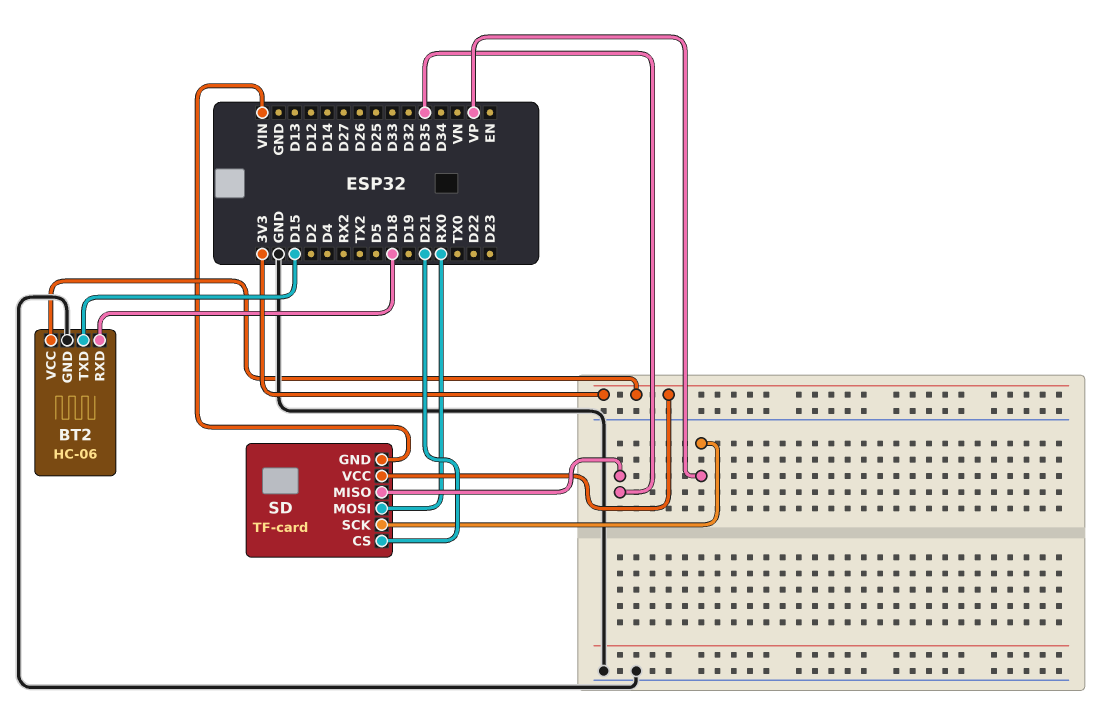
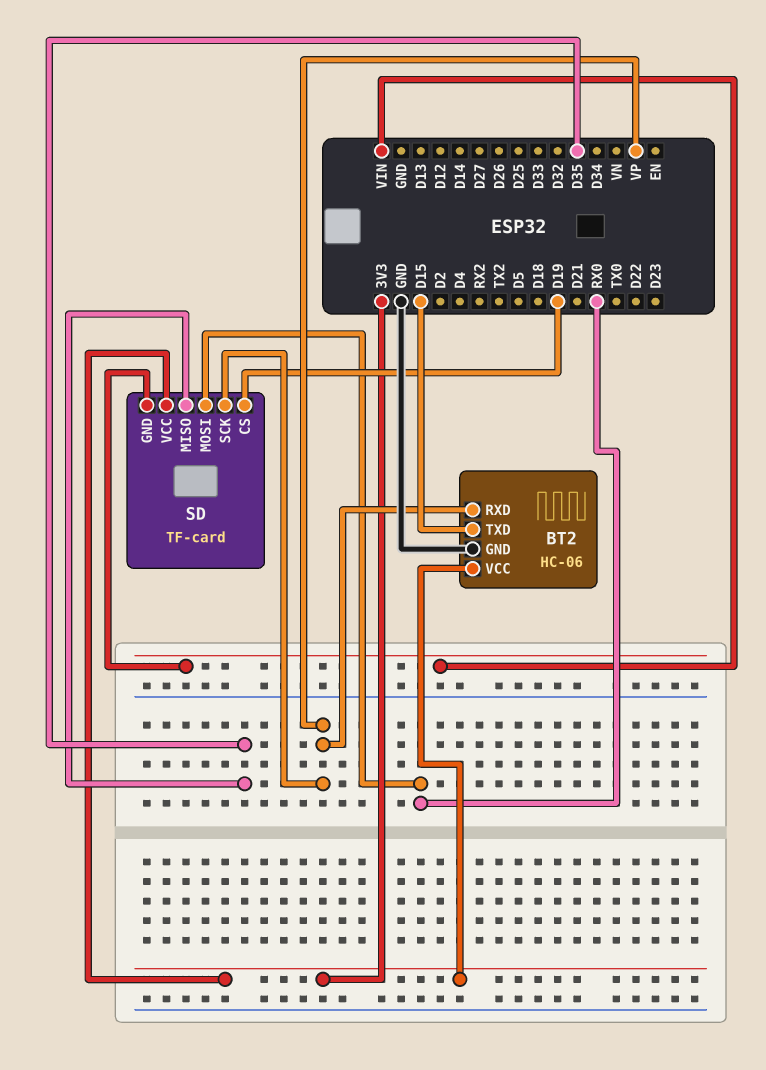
BT2 pin RXD: D18 -> VP
SD pin CS: D21 -> D19

